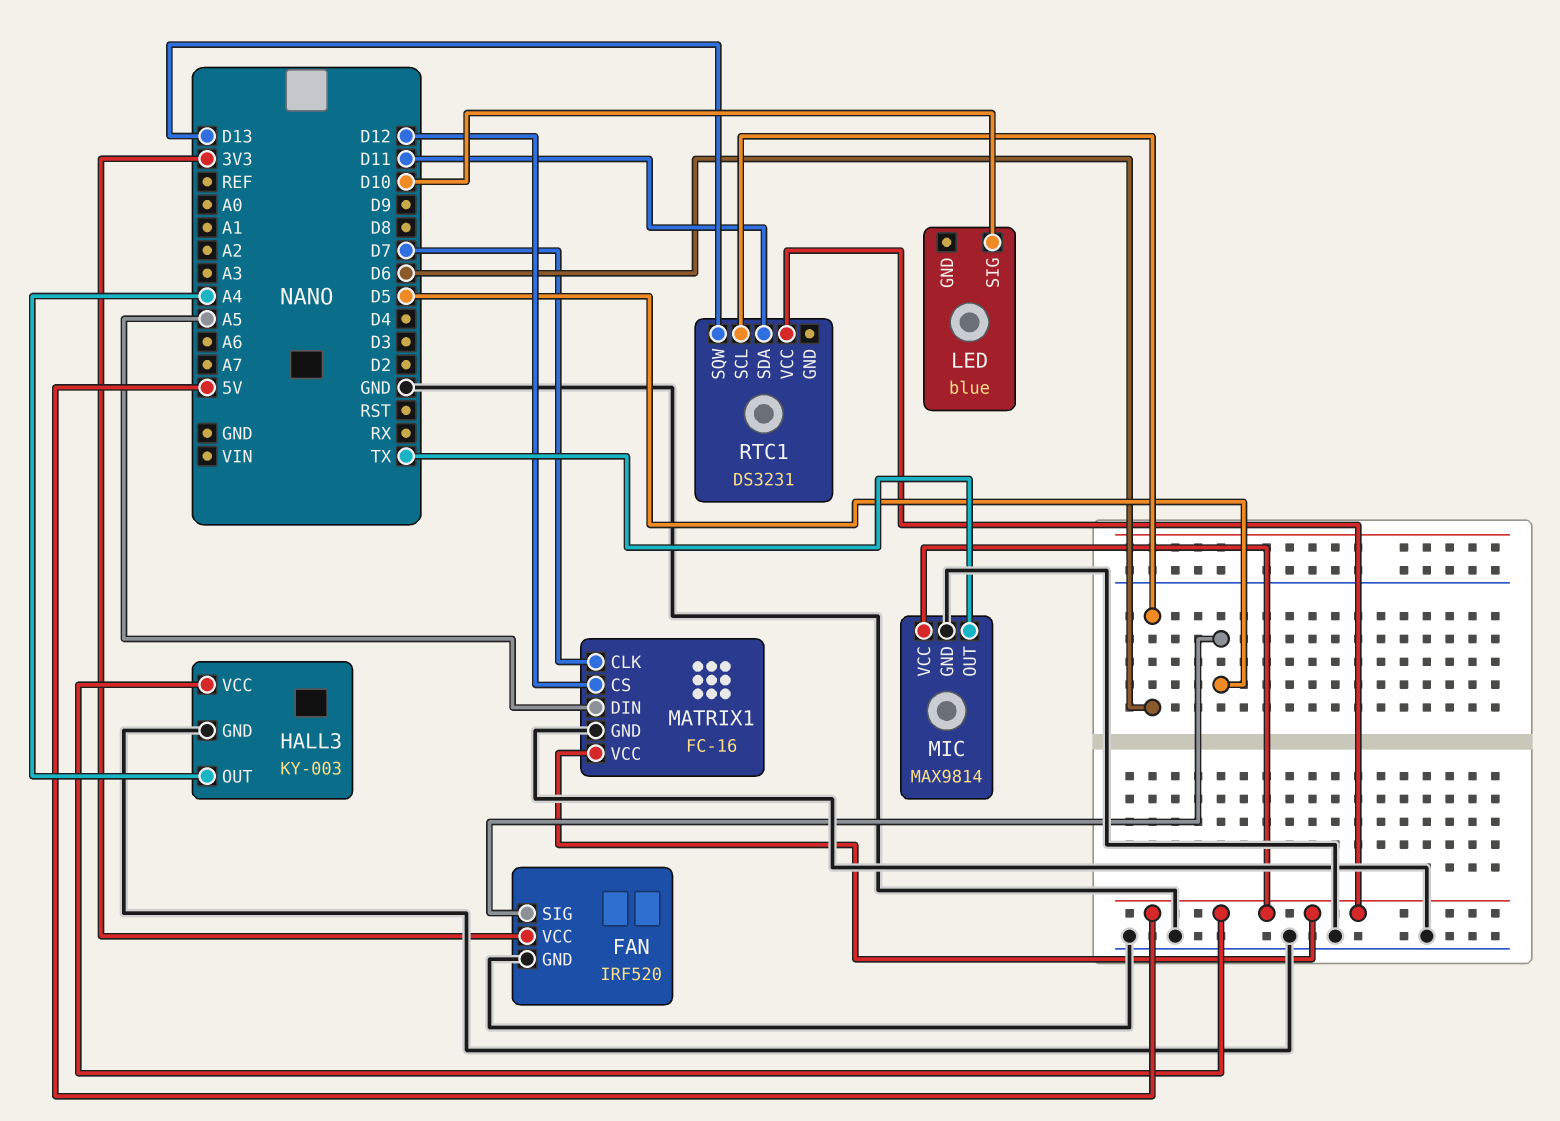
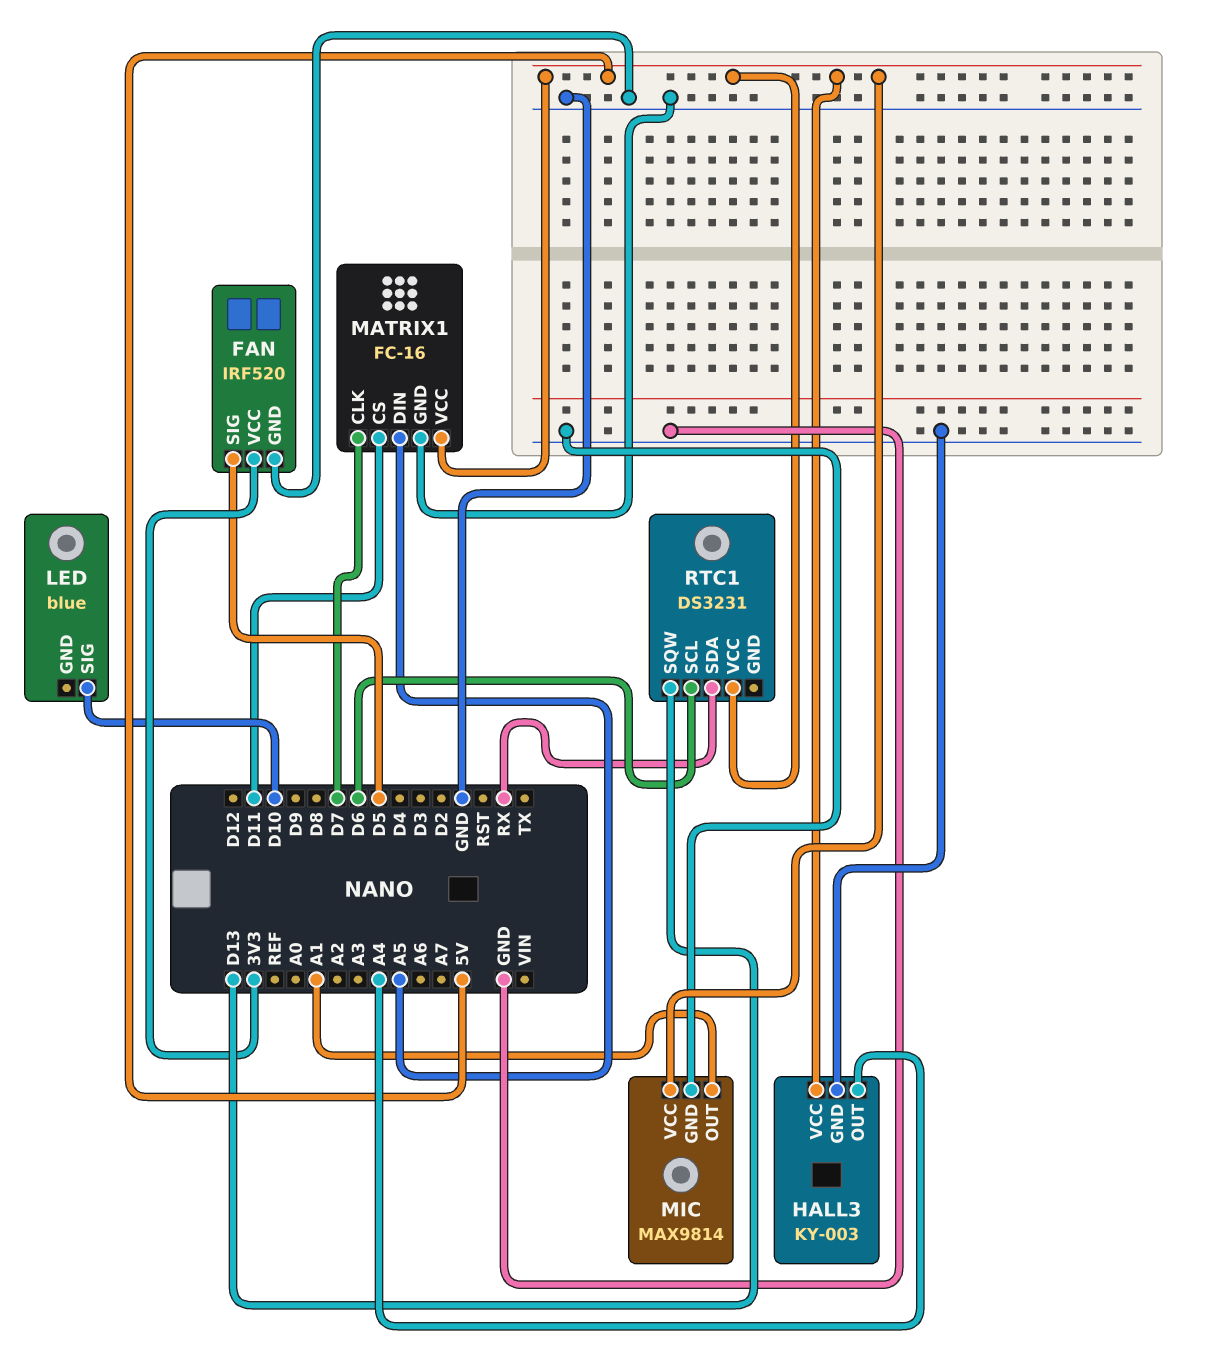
MATRIX1 pin CS: D12 -> D11
MIC pin OUT: TX -> A1
RTC1 pin SDA: D11 -> RX

